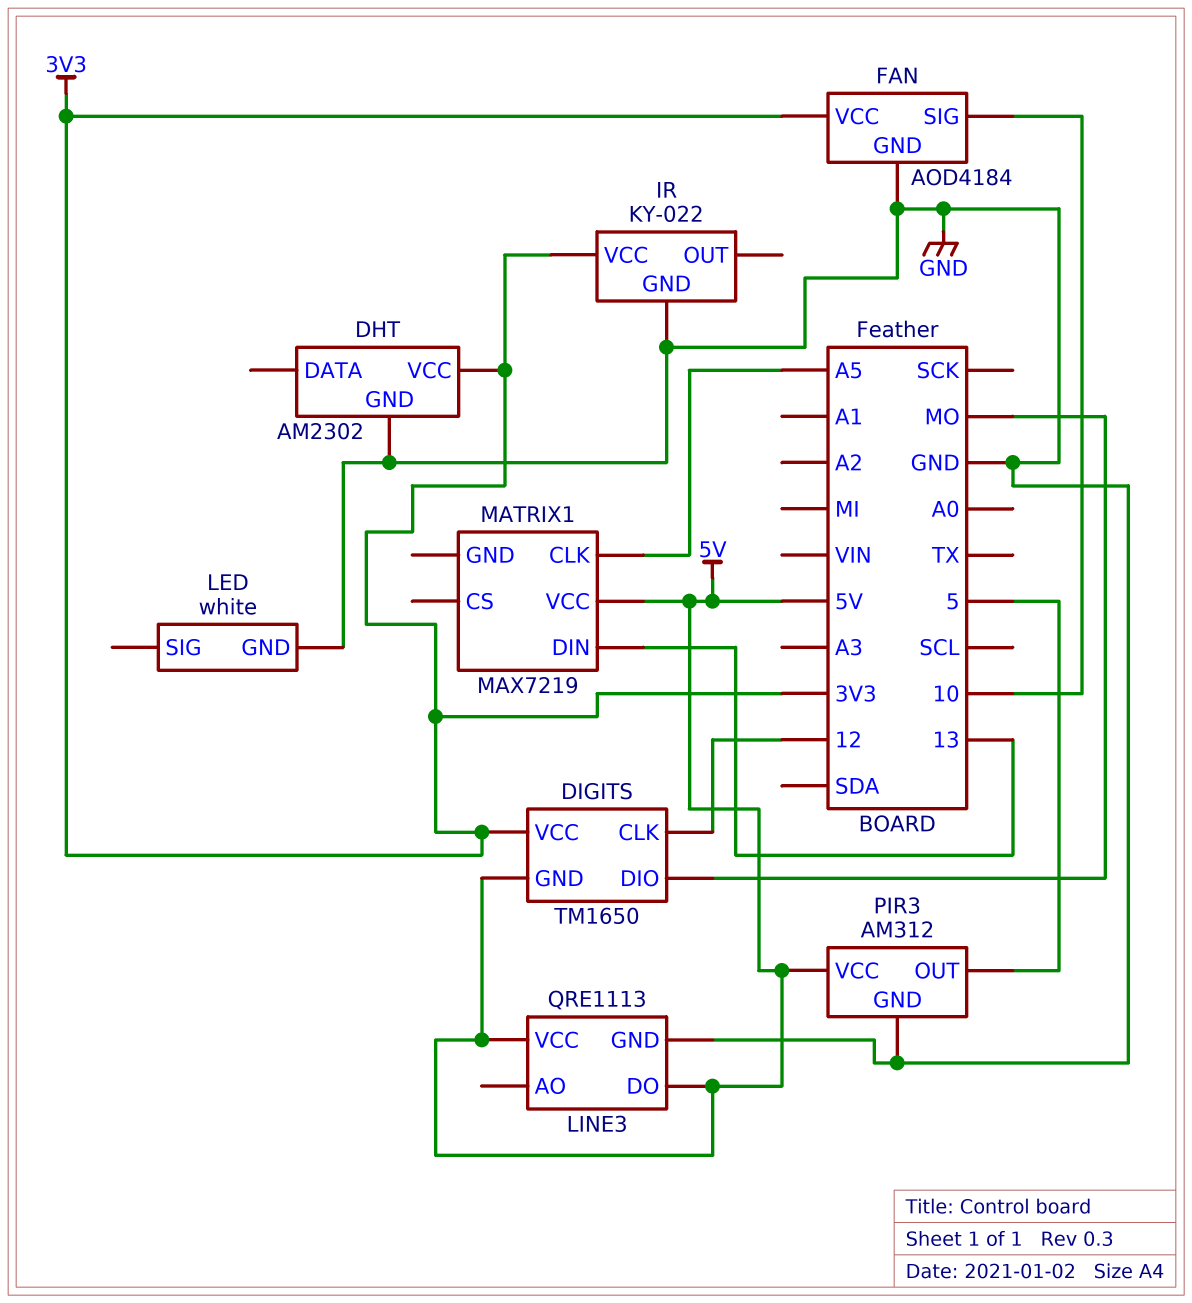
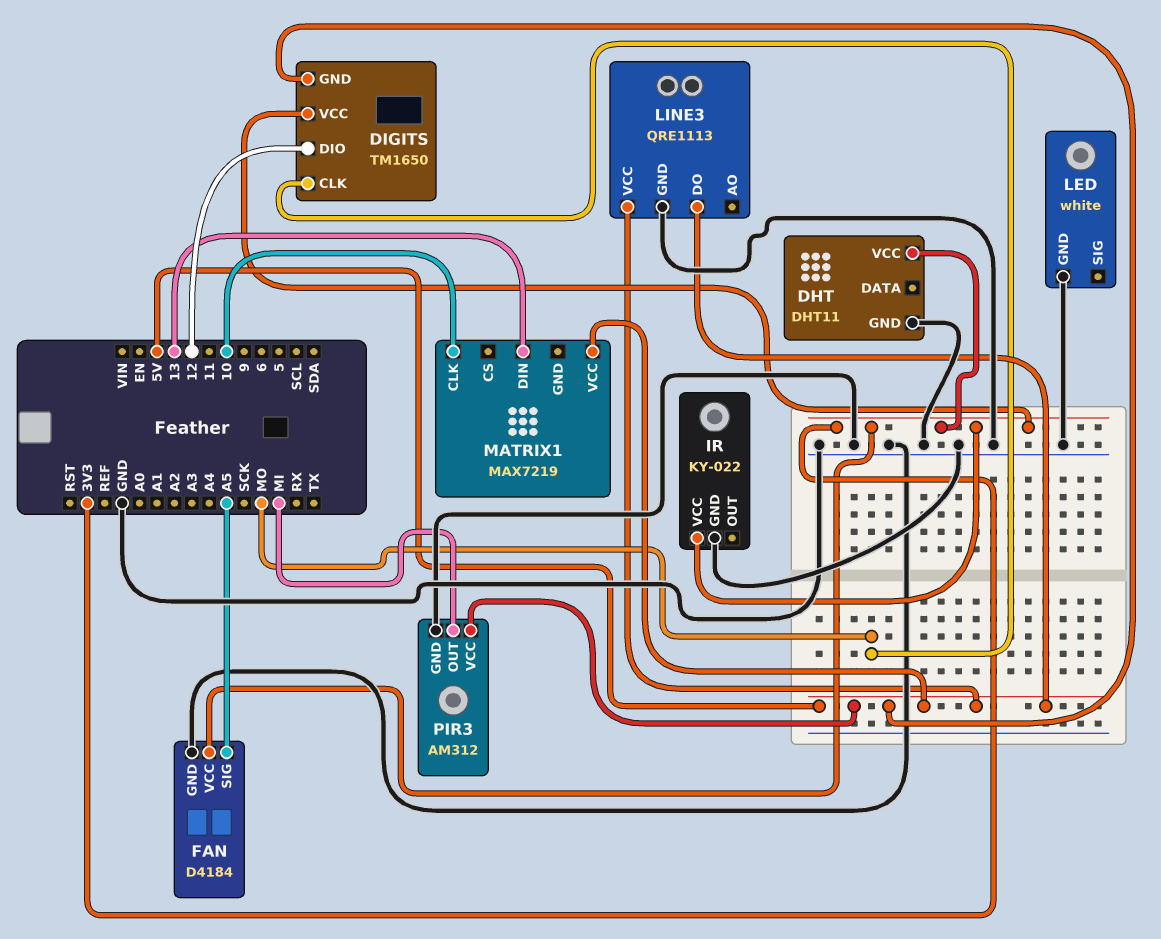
DHT: AM2302 -> DHT11
DIGITS pin CLK: 12 -> MO
DIGITS pin DIO: MO -> 12
FAN: AOD4184 -> D4184
FAN pin SIG: 10 -> A5
MATRIX1 pin CLK: A5 -> 10
PIR3 pin OUT: 5 -> MI

